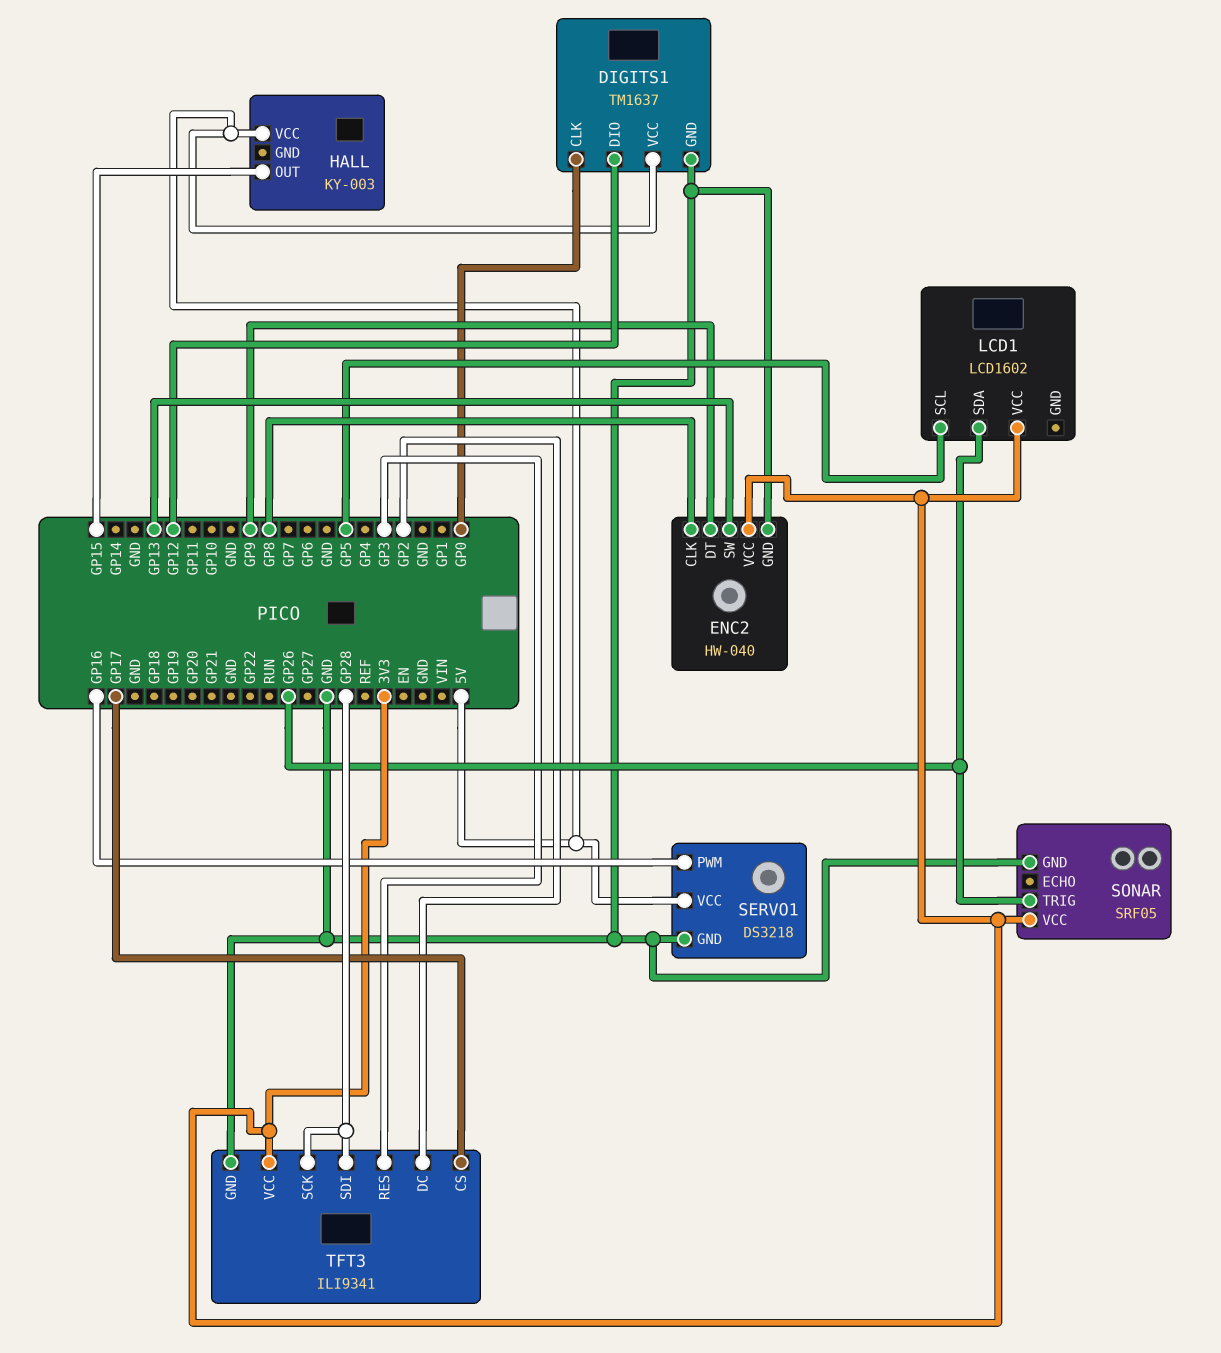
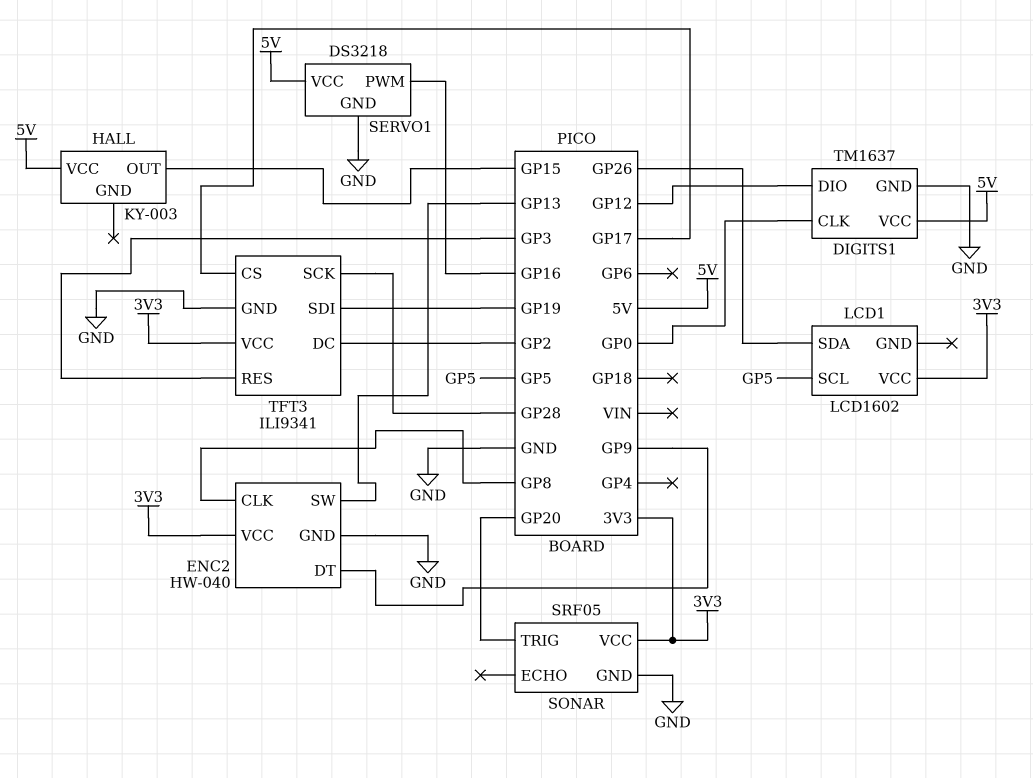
SONAR pin TRIG: GP26 -> GP20
TFT3 pin SDI: GP28 -> GP19

